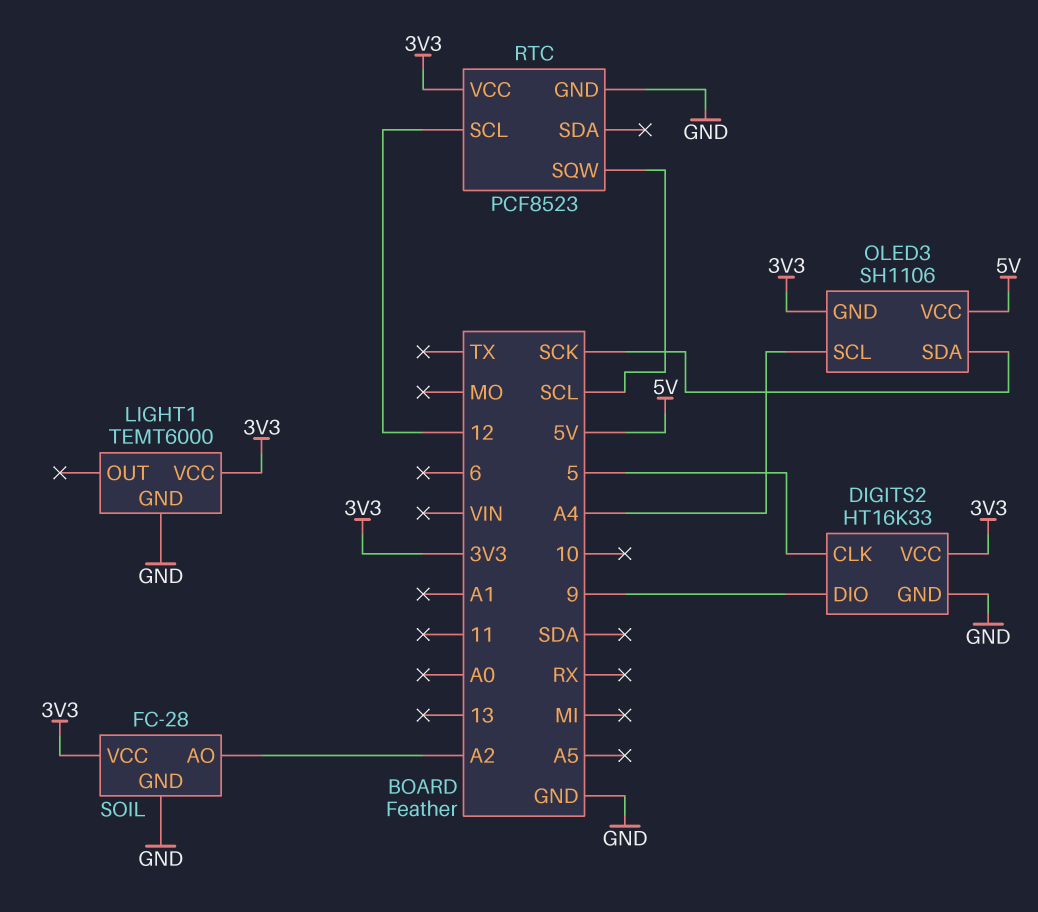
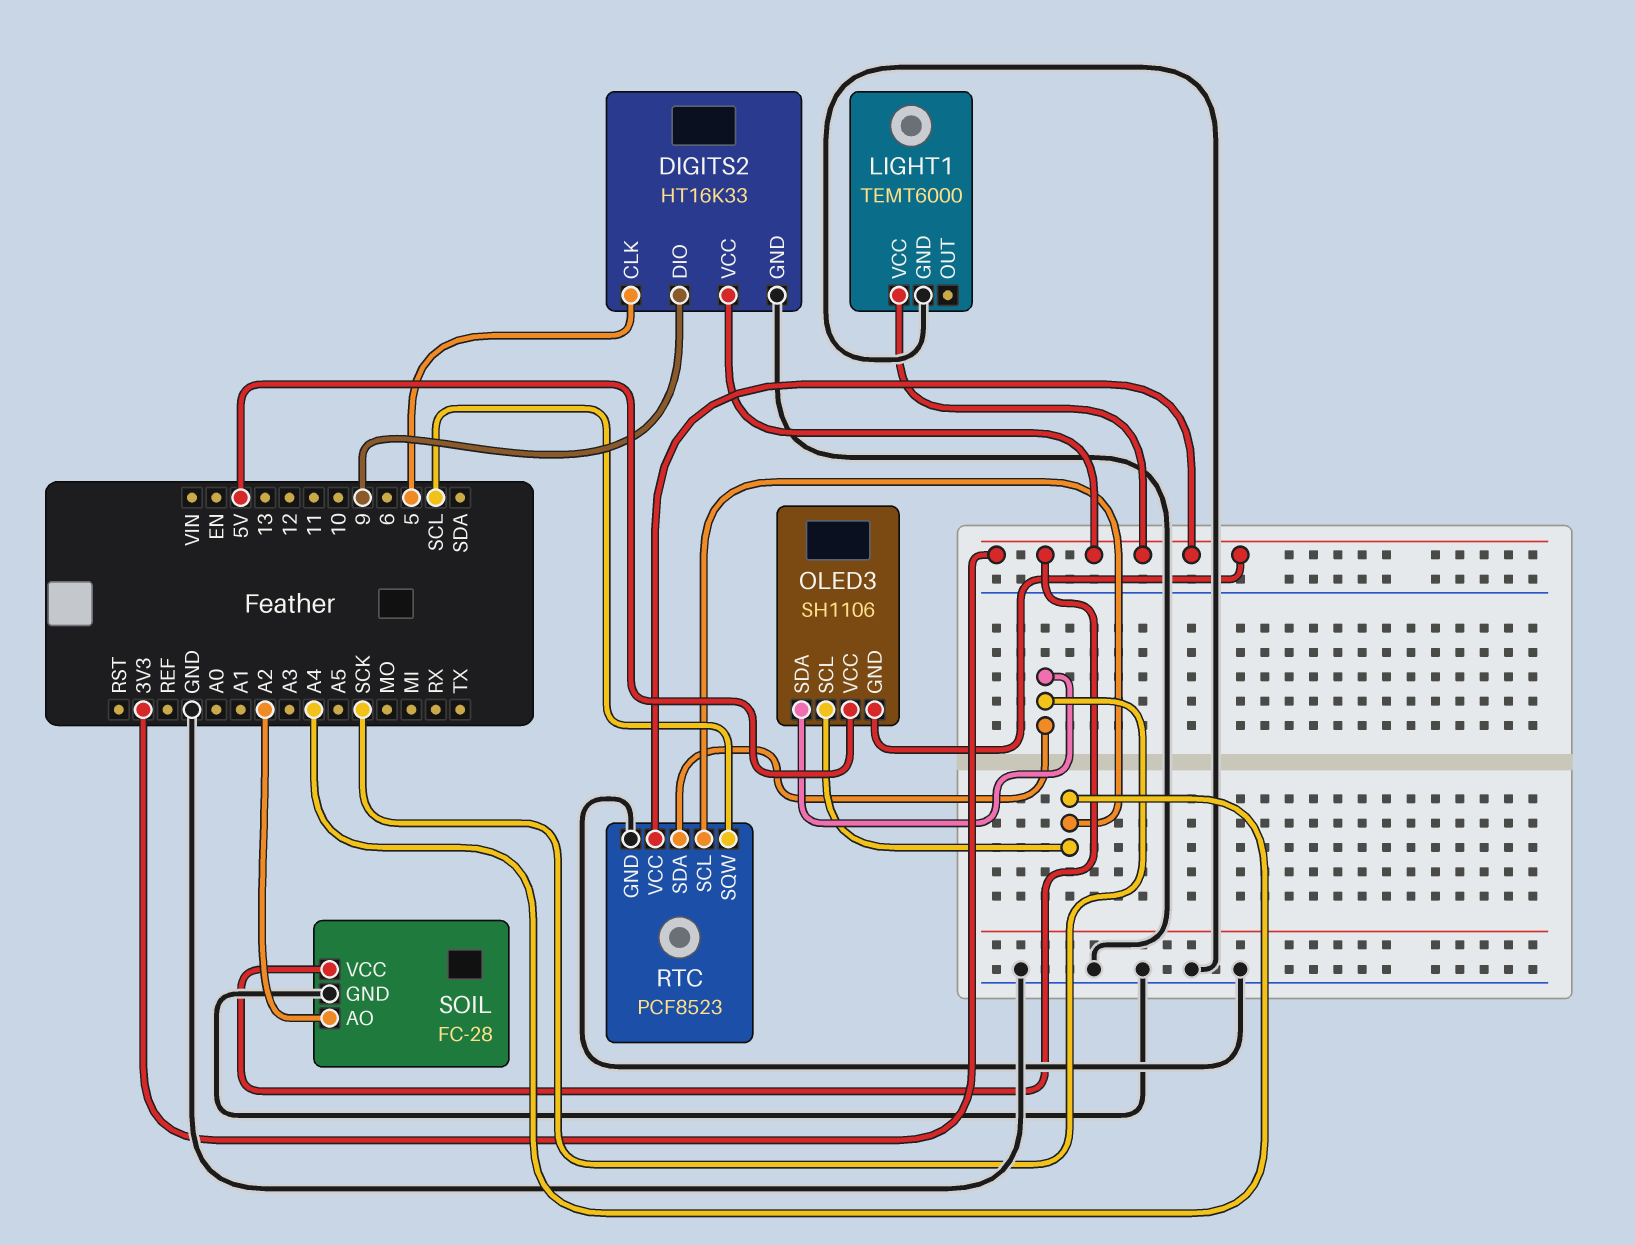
RTC pin SCL: 12 -> A4
RTC pin SDA: none -> SCK

